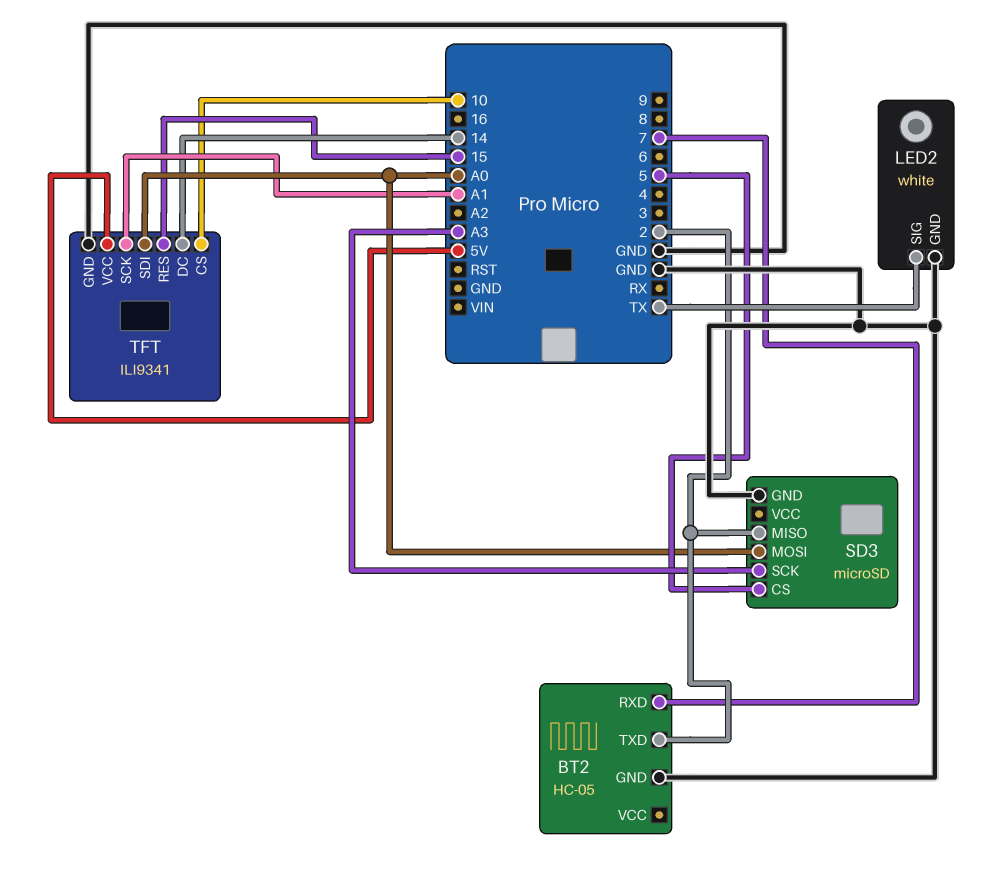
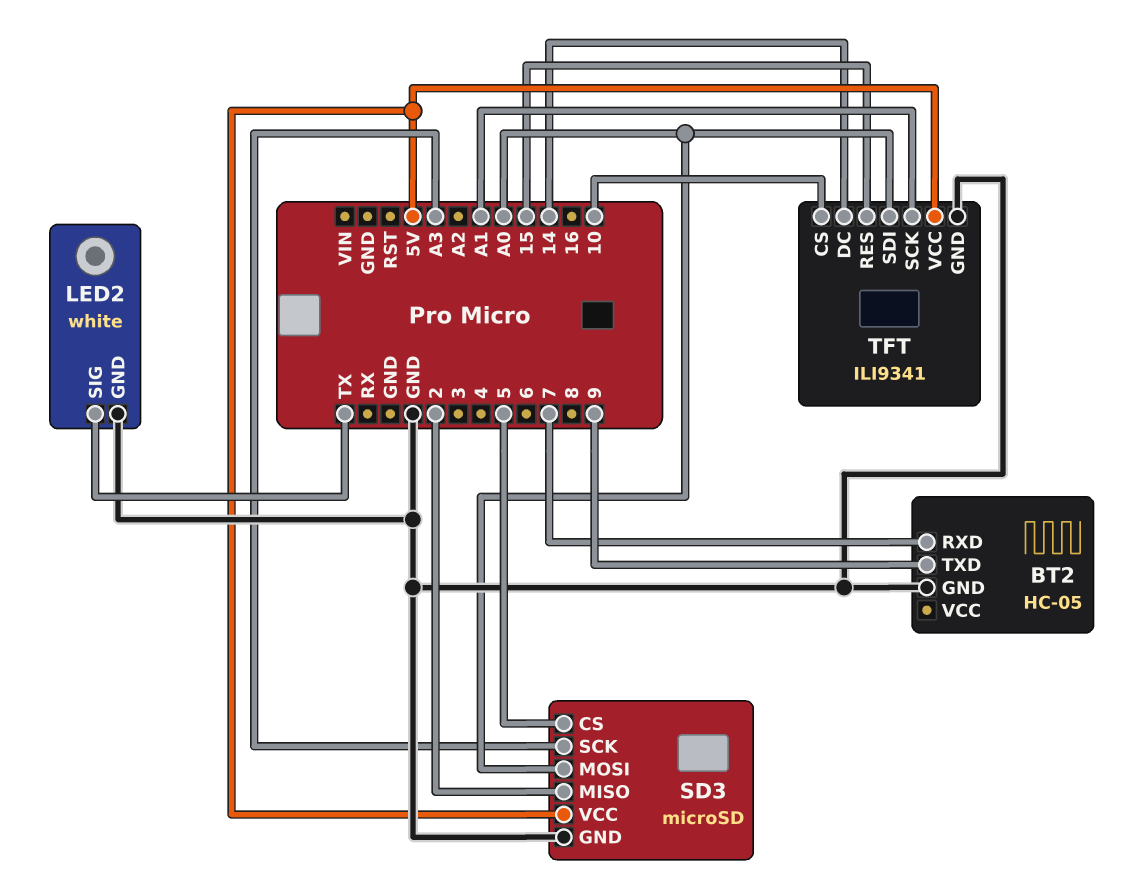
BT2 pin TXD: 2 -> 9
SD3 pin VCC: none -> 5V

